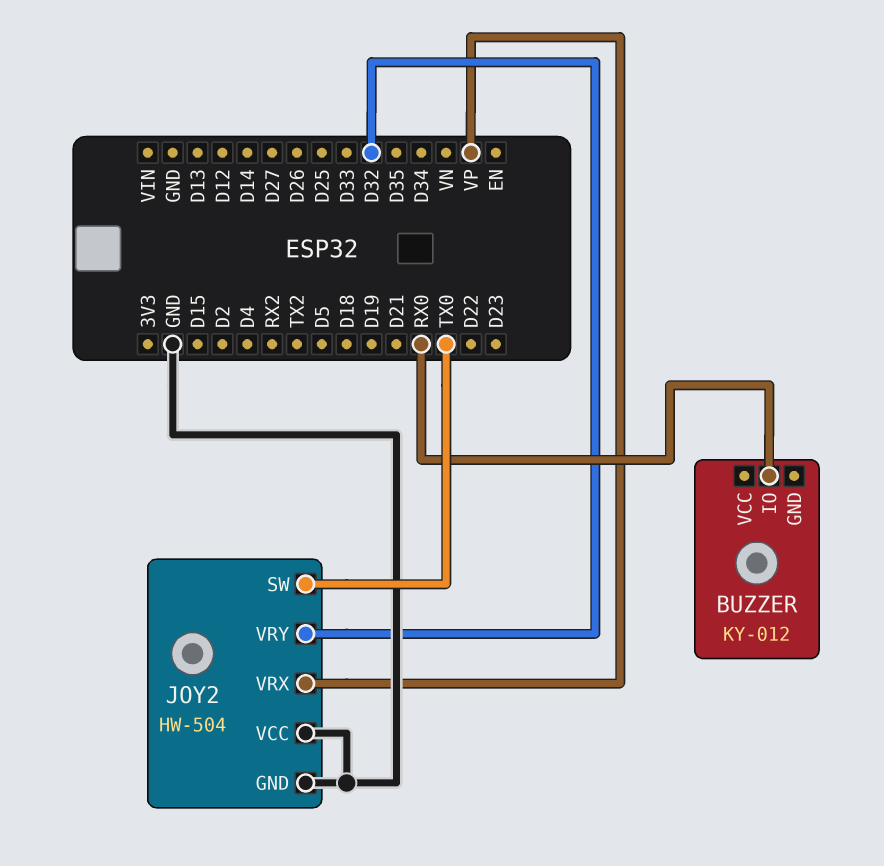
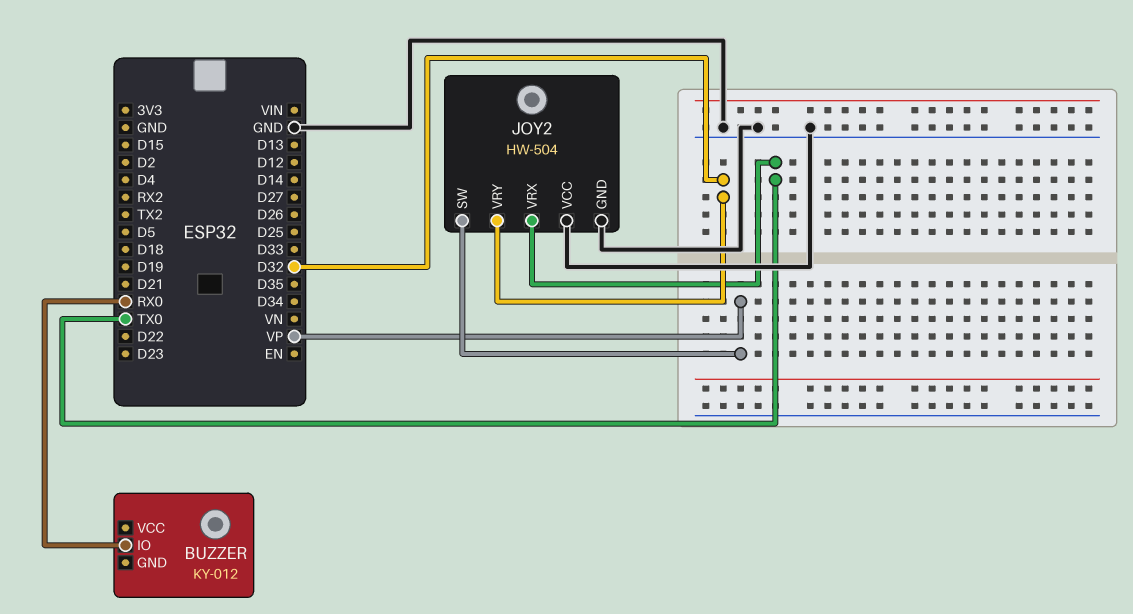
JOY2 pin SW: TX0 -> VP
JOY2 pin VRX: VP -> TX0

